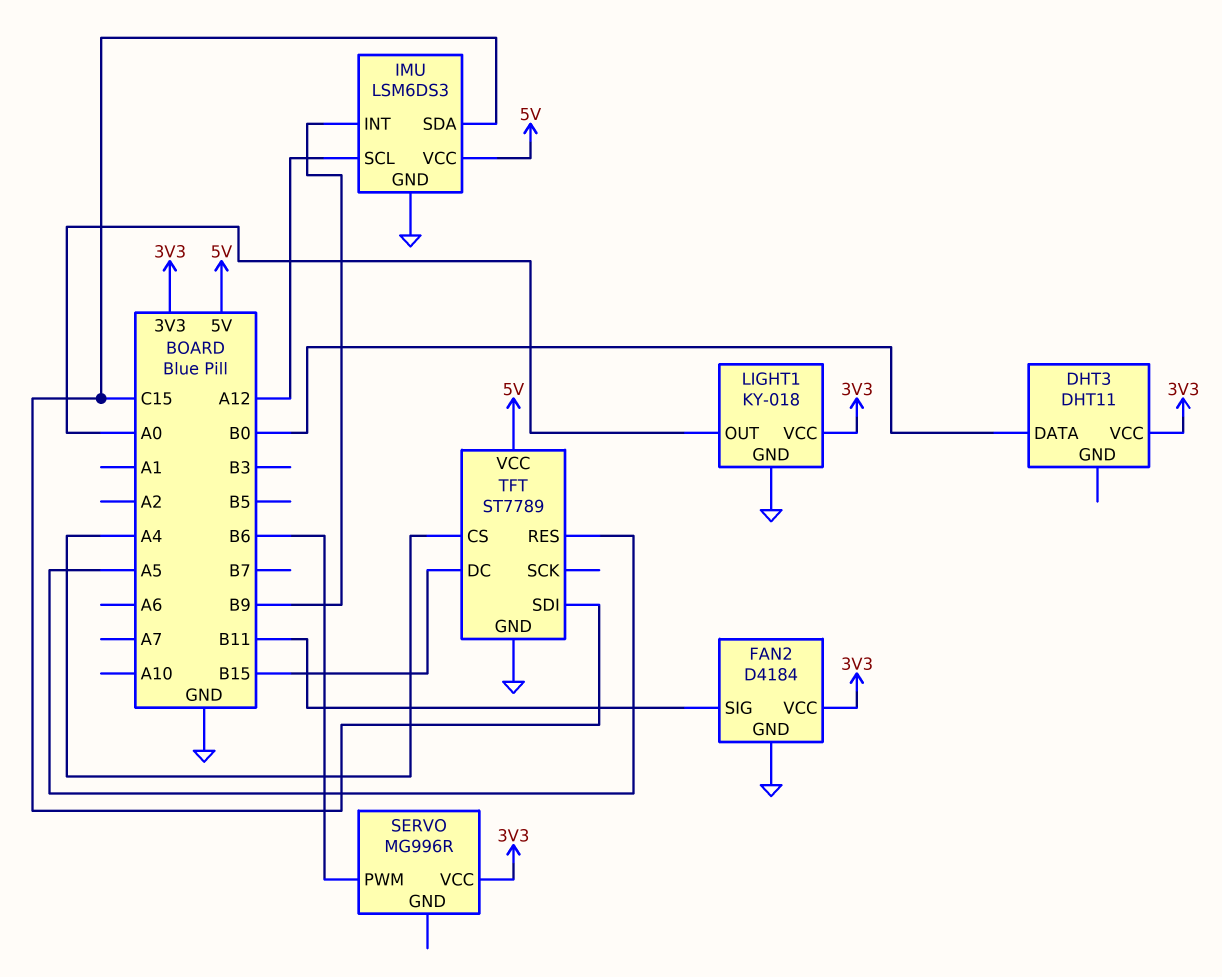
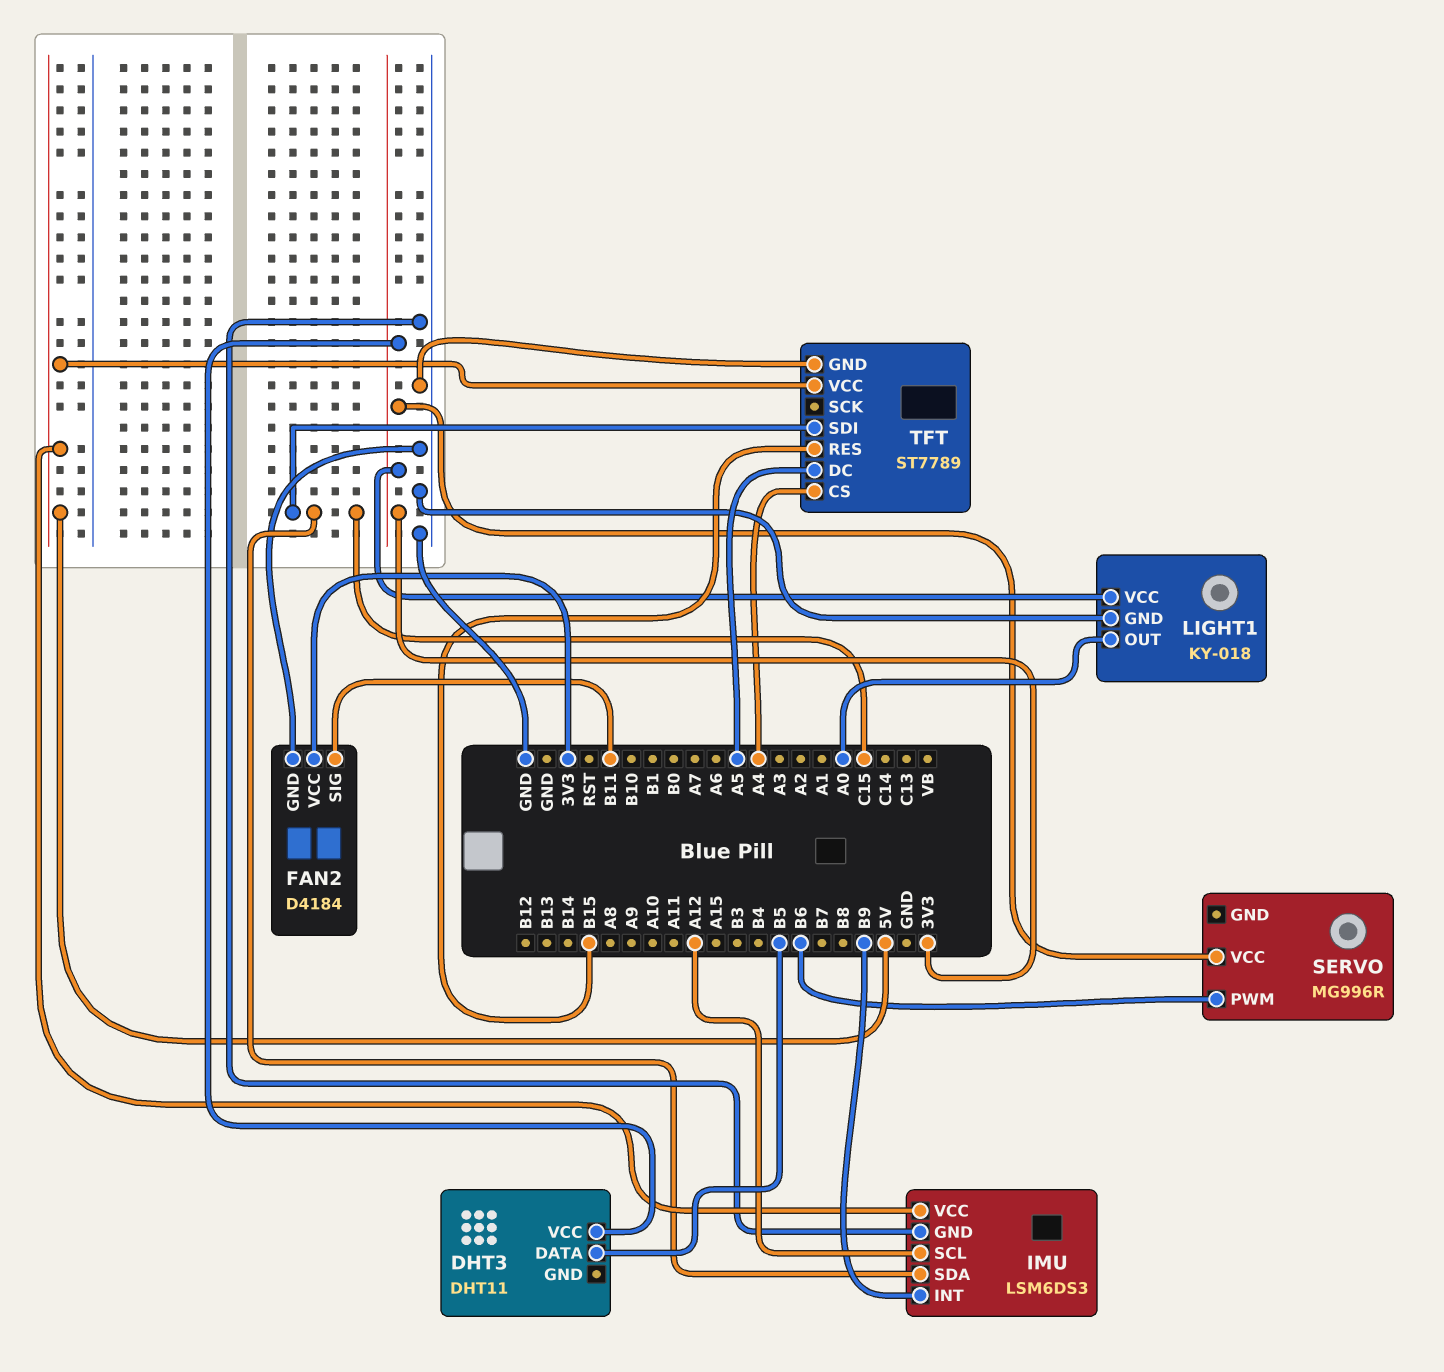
DHT3 pin DATA: B0 -> B5
TFT pin DC: B15 -> A5
TFT pin RES: A5 -> B15

